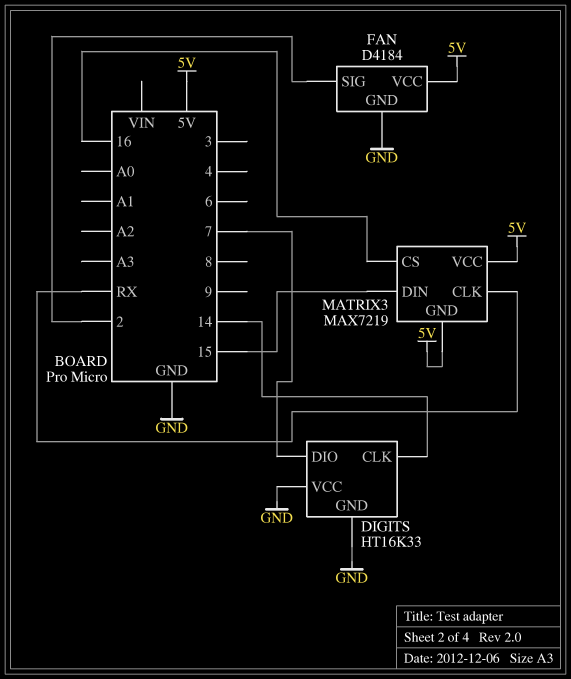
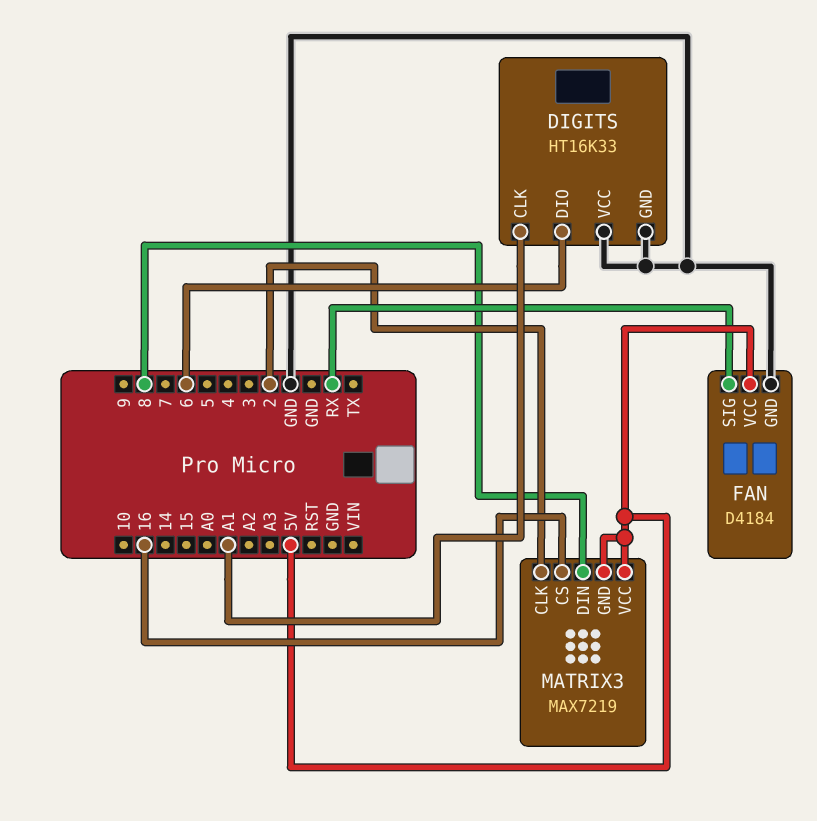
DIGITS pin CLK: 14 -> A1
DIGITS pin DIO: 7 -> 6
FAN pin SIG: 2 -> RX
MATRIX3 pin CLK: RX -> 2
MATRIX3 pin DIN: 15 -> 8

